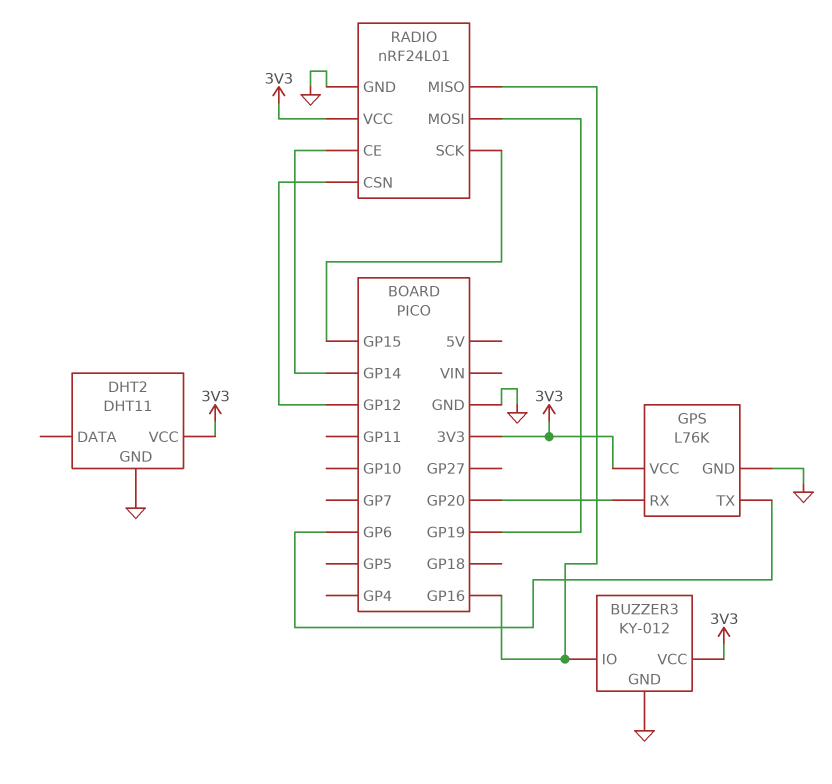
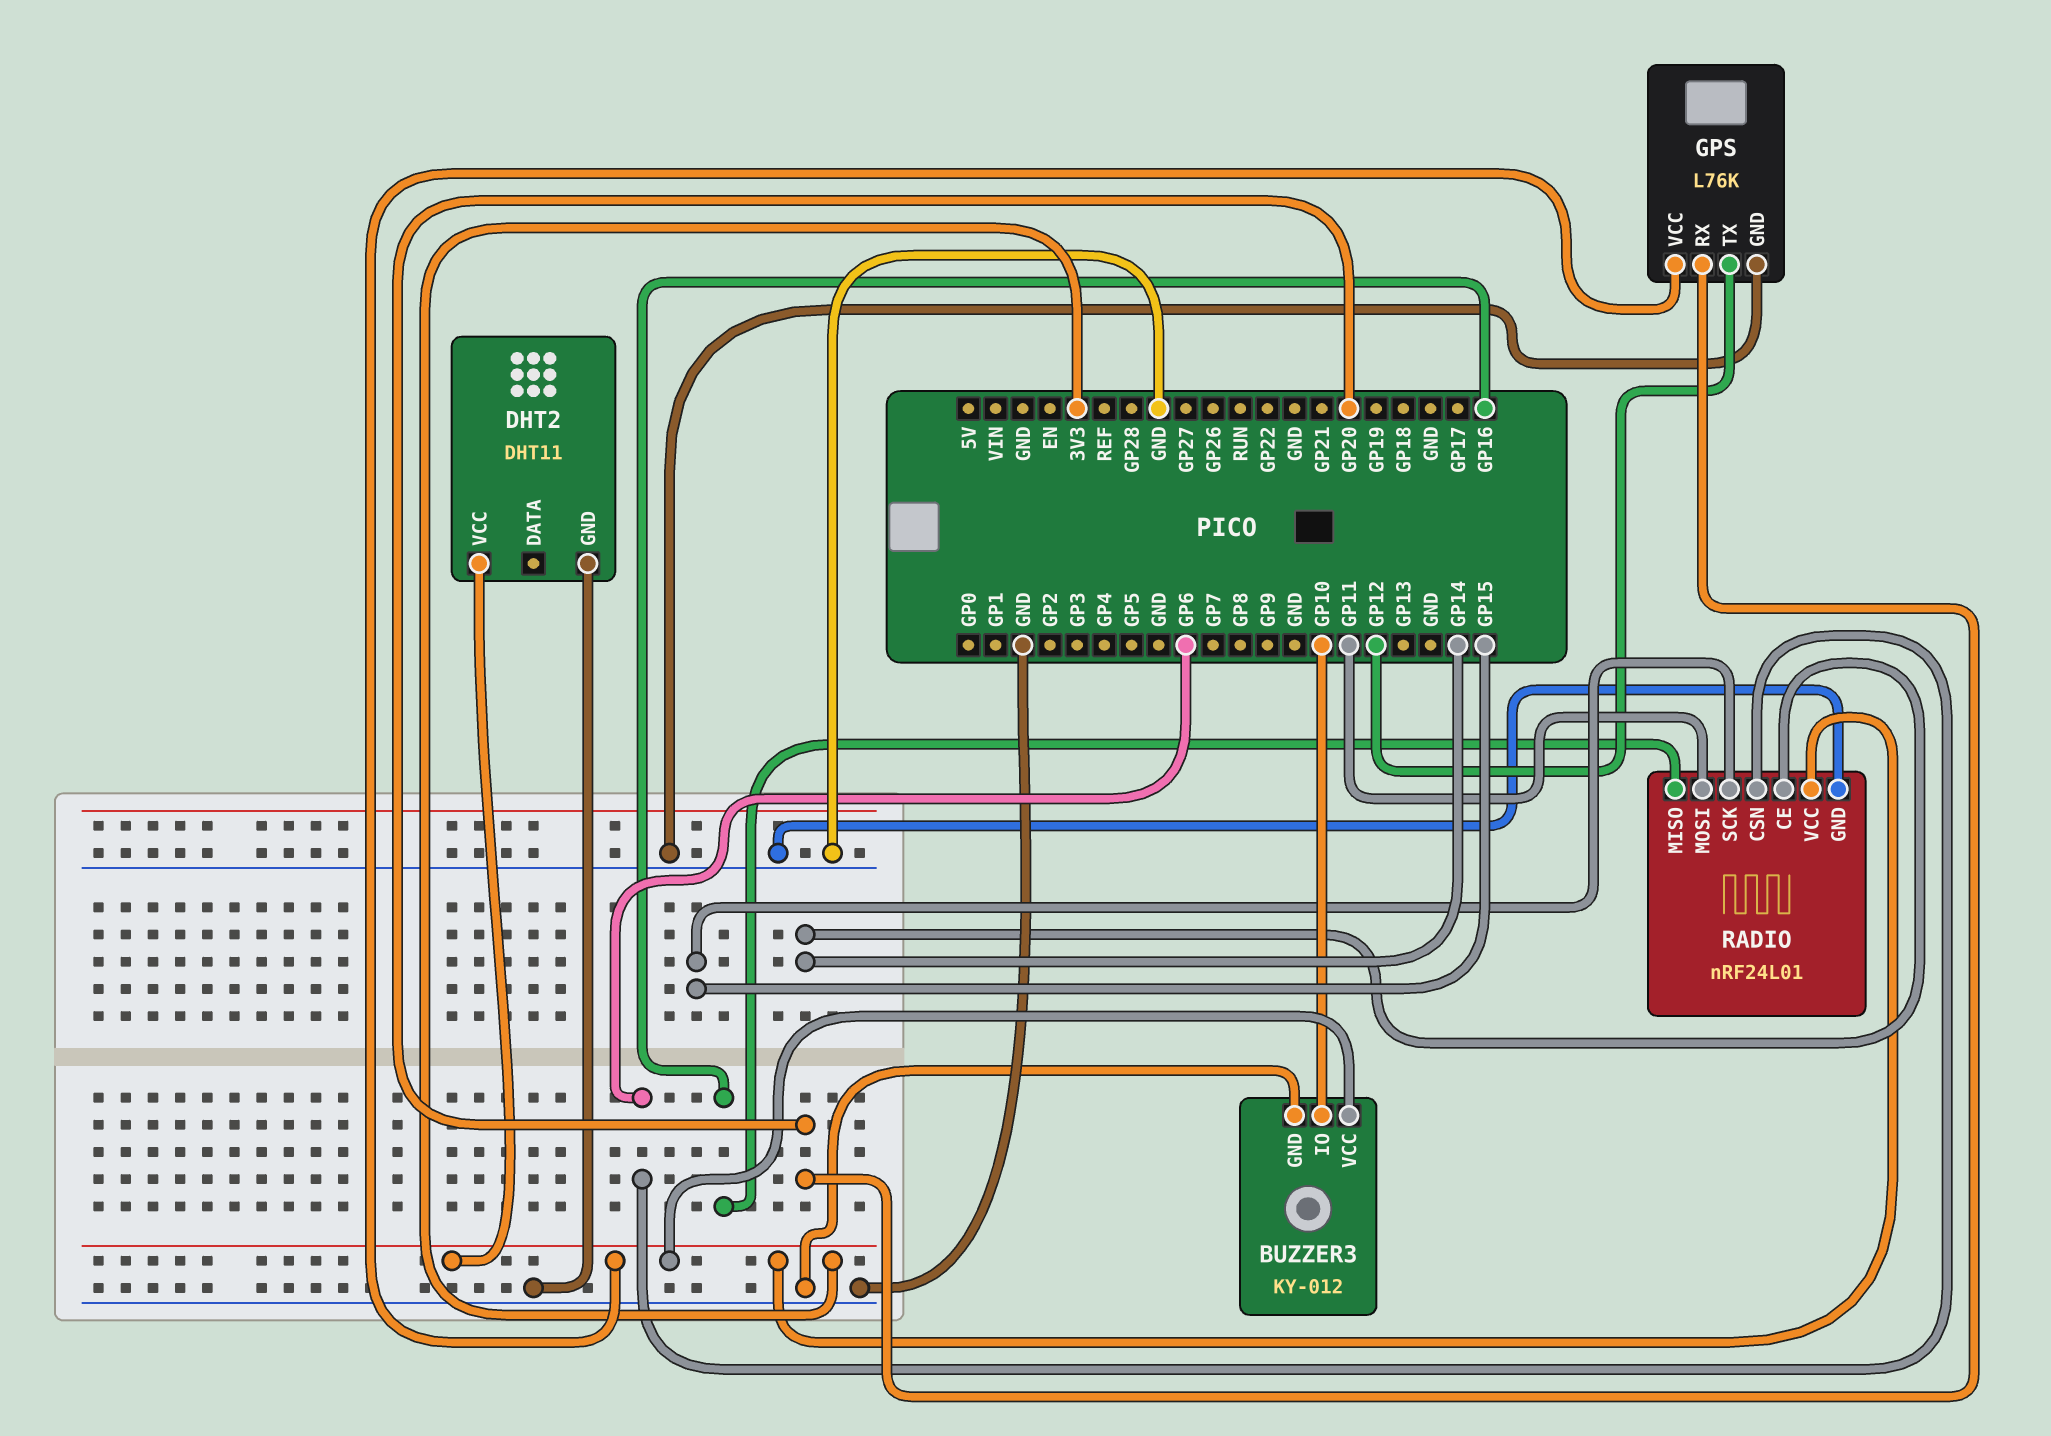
BUZZER3 pin IO: GP16 -> GP10
GPS pin TX: GP6 -> GP12
RADIO pin CSN: GP12 -> GP6
RADIO pin MOSI: GP19 -> GP11

